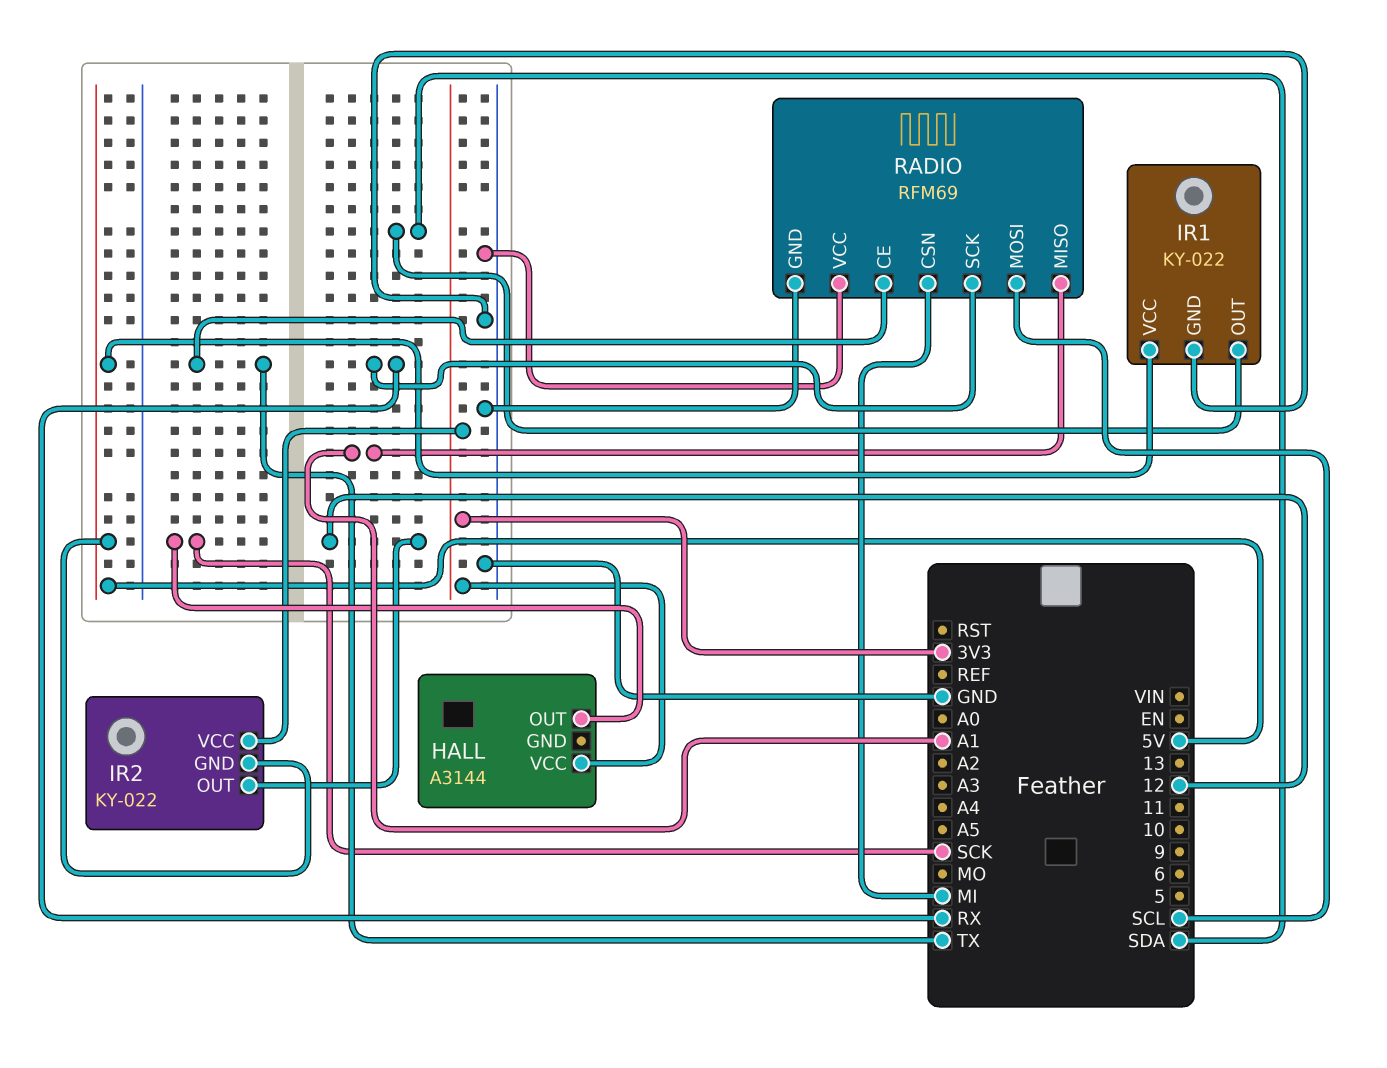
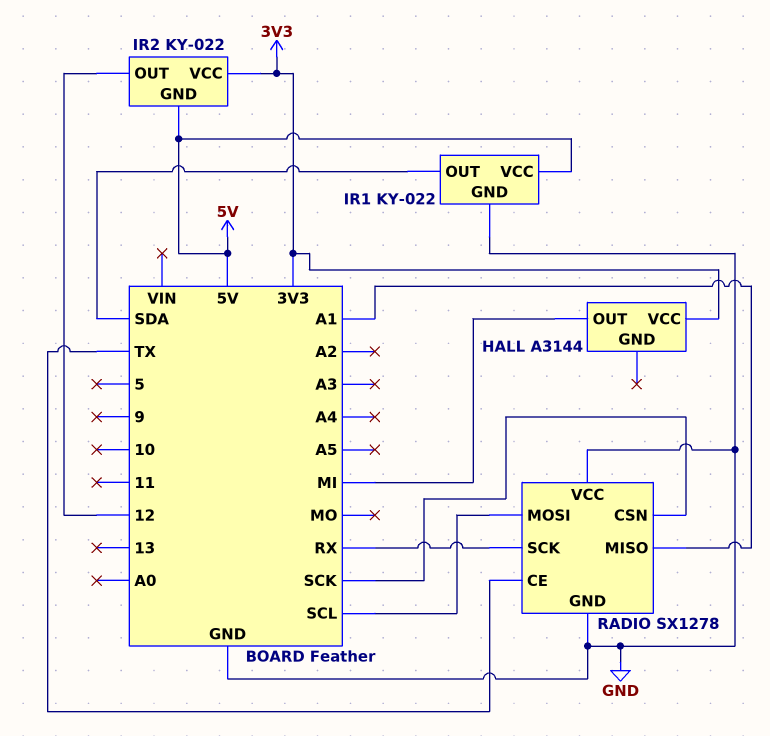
HALL pin OUT: SCK -> MI
RADIO: RFM69 -> SX1278
RADIO pin CSN: MI -> SCK

